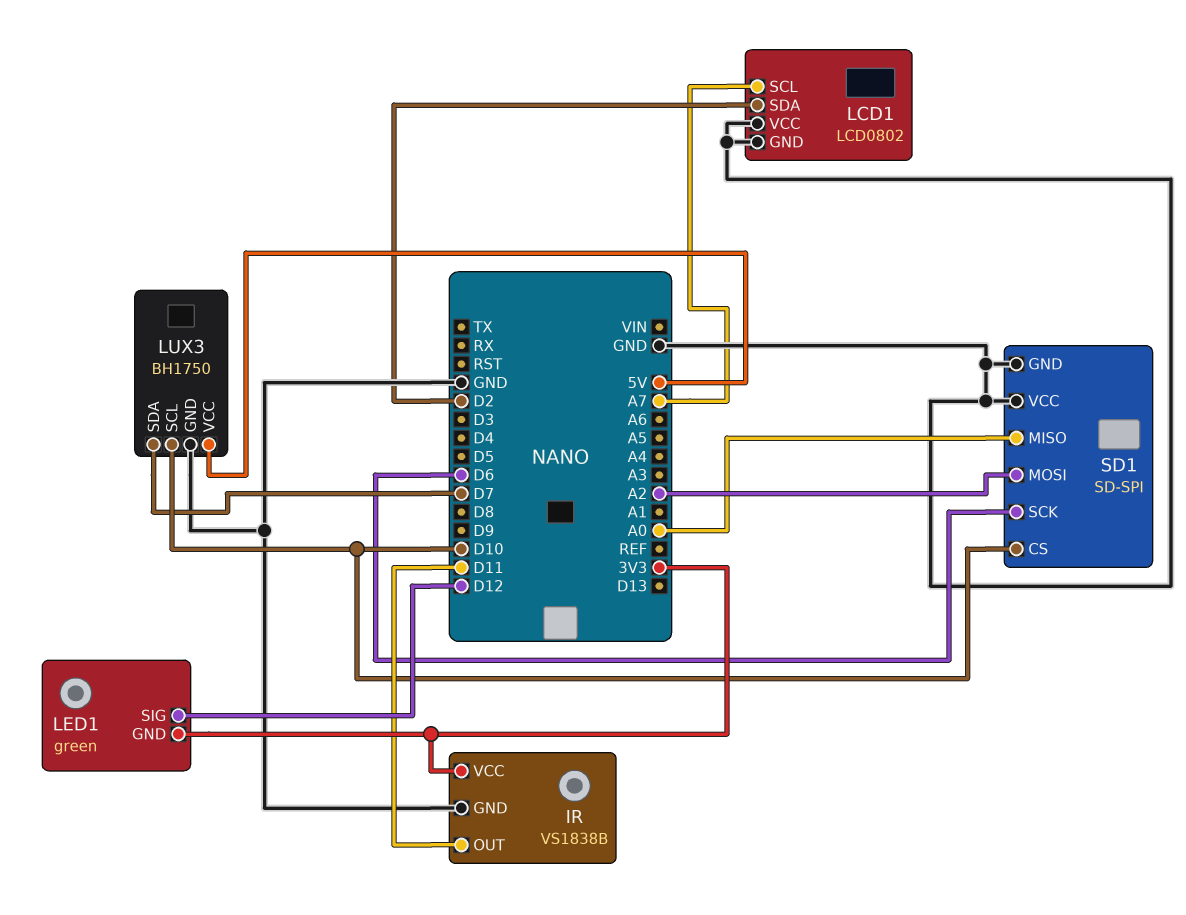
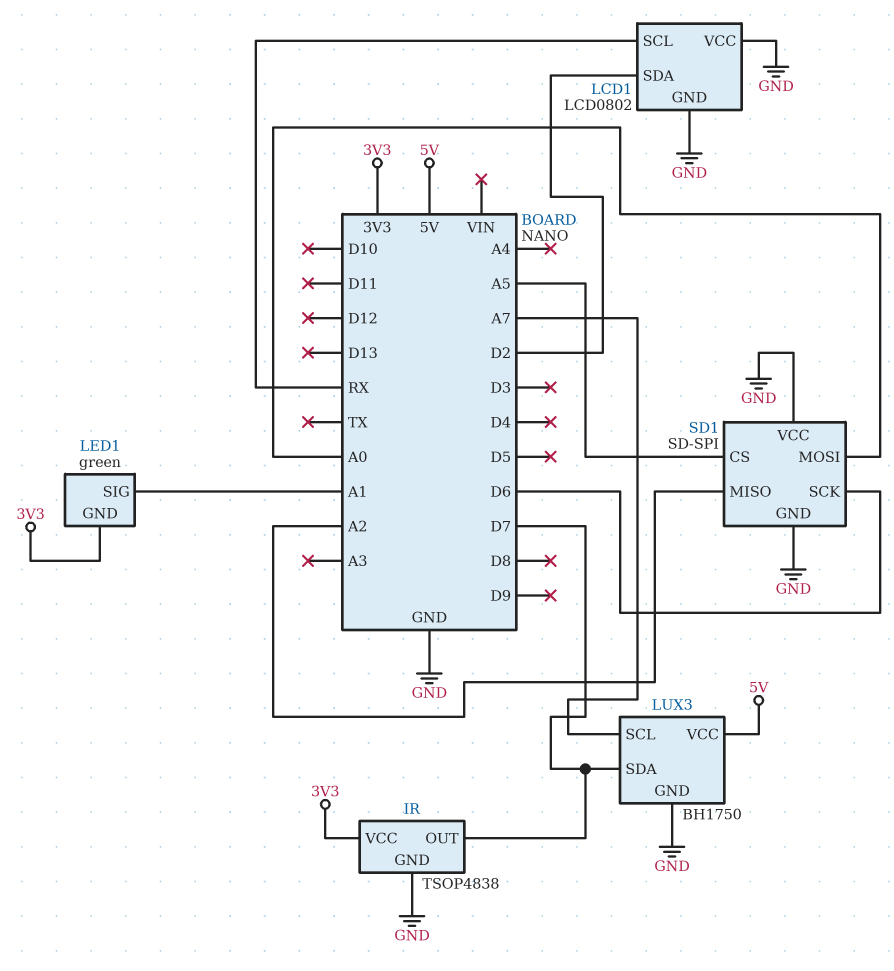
IR: VS1838B -> TSOP4838
IR pin OUT: D11 -> D7
LCD1 pin SCL: A7 -> RX
LED1 pin SIG: D12 -> A1
LUX3 pin SCL: D10 -> A7
SD1 pin CS: D10 -> A5
SD1 pin MISO: A0 -> A2
SD1 pin MOSI: A2 -> A0

